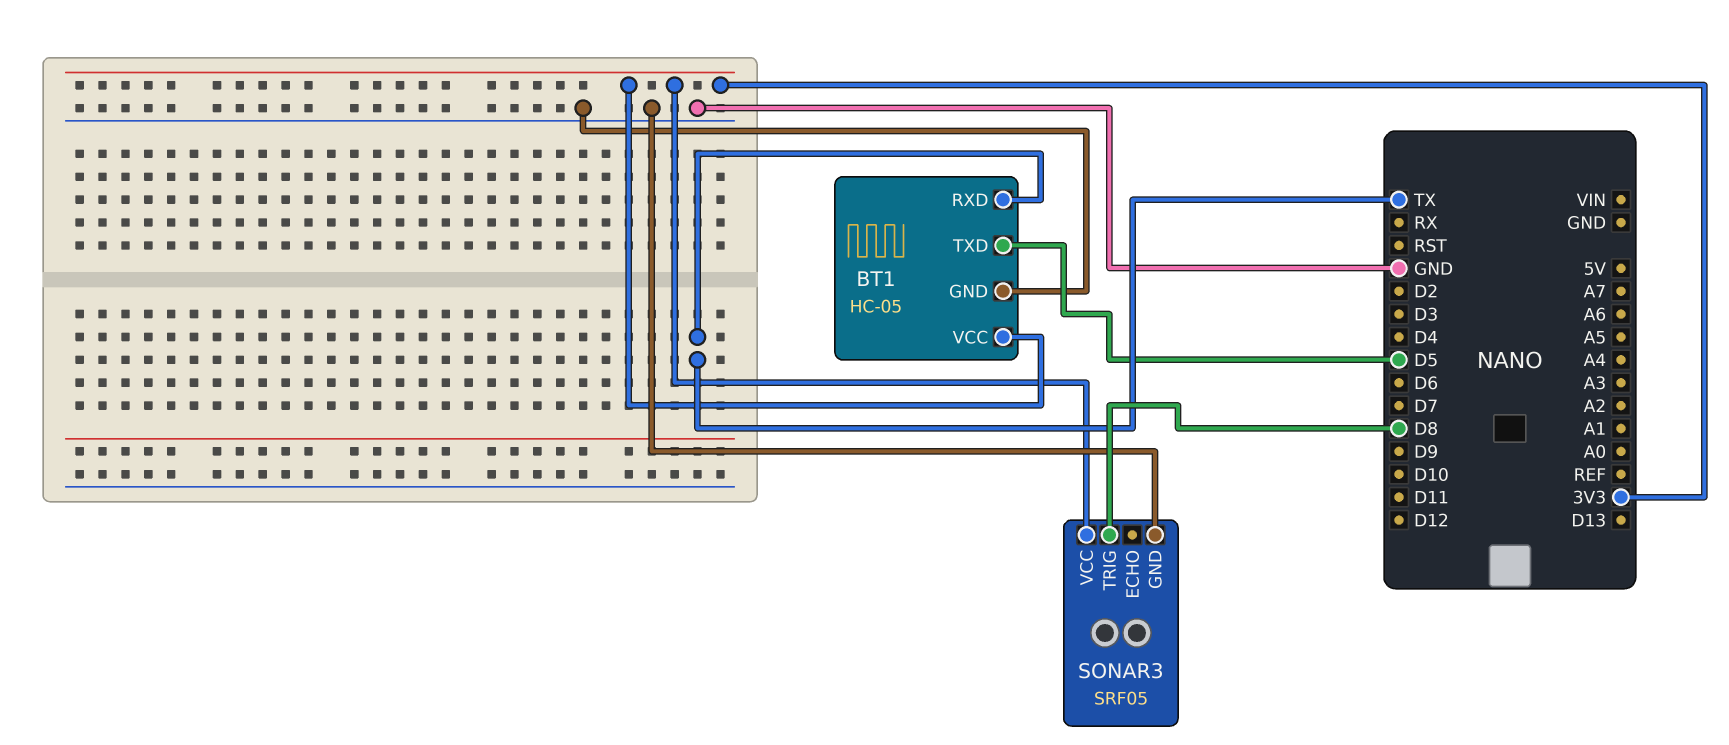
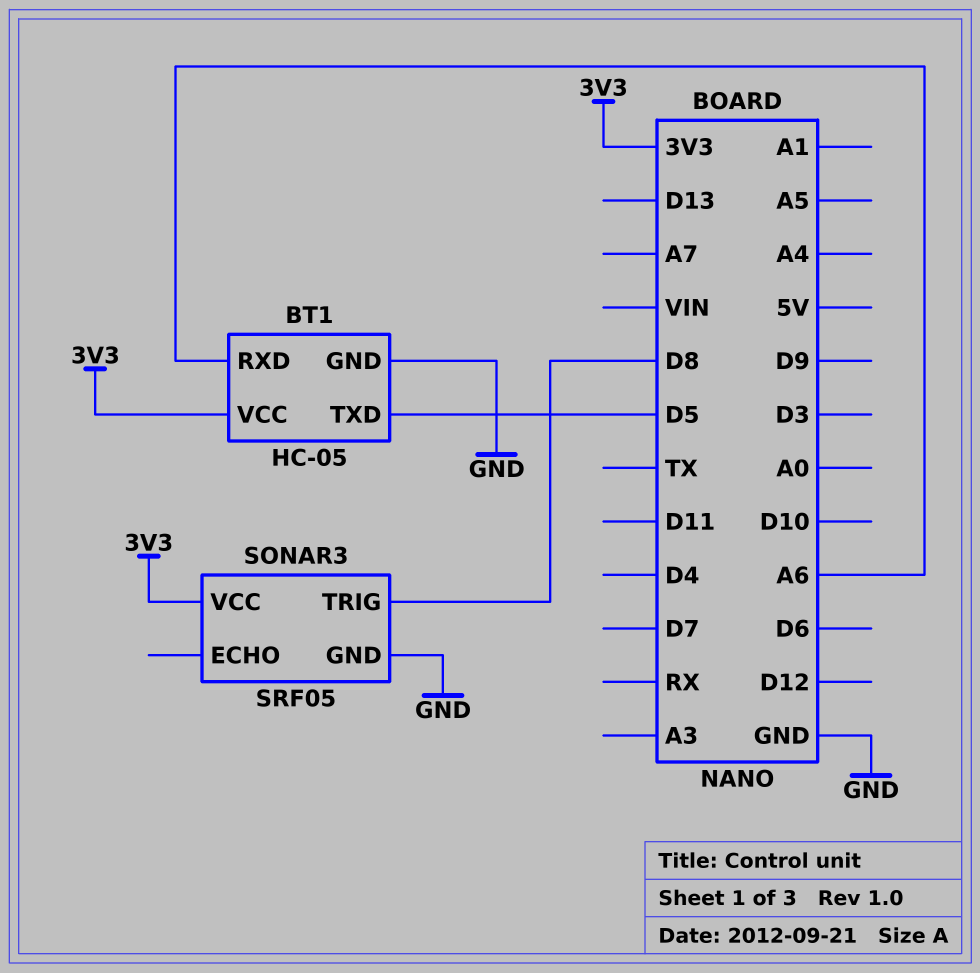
BT1 pin RXD: TX -> A6

